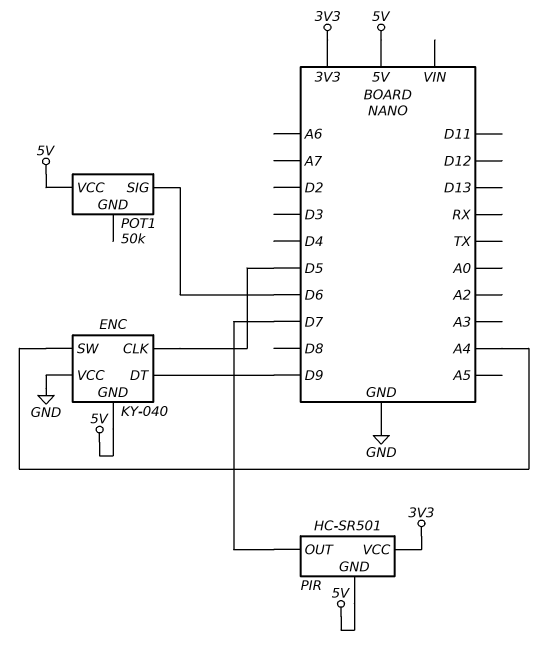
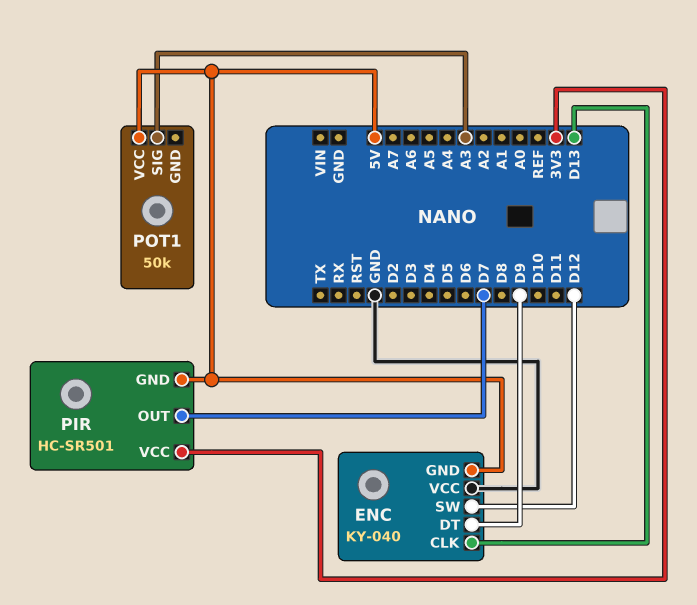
ENC pin CLK: D5 -> D13
ENC pin SW: A4 -> D12
POT1 pin SIG: D6 -> A3

